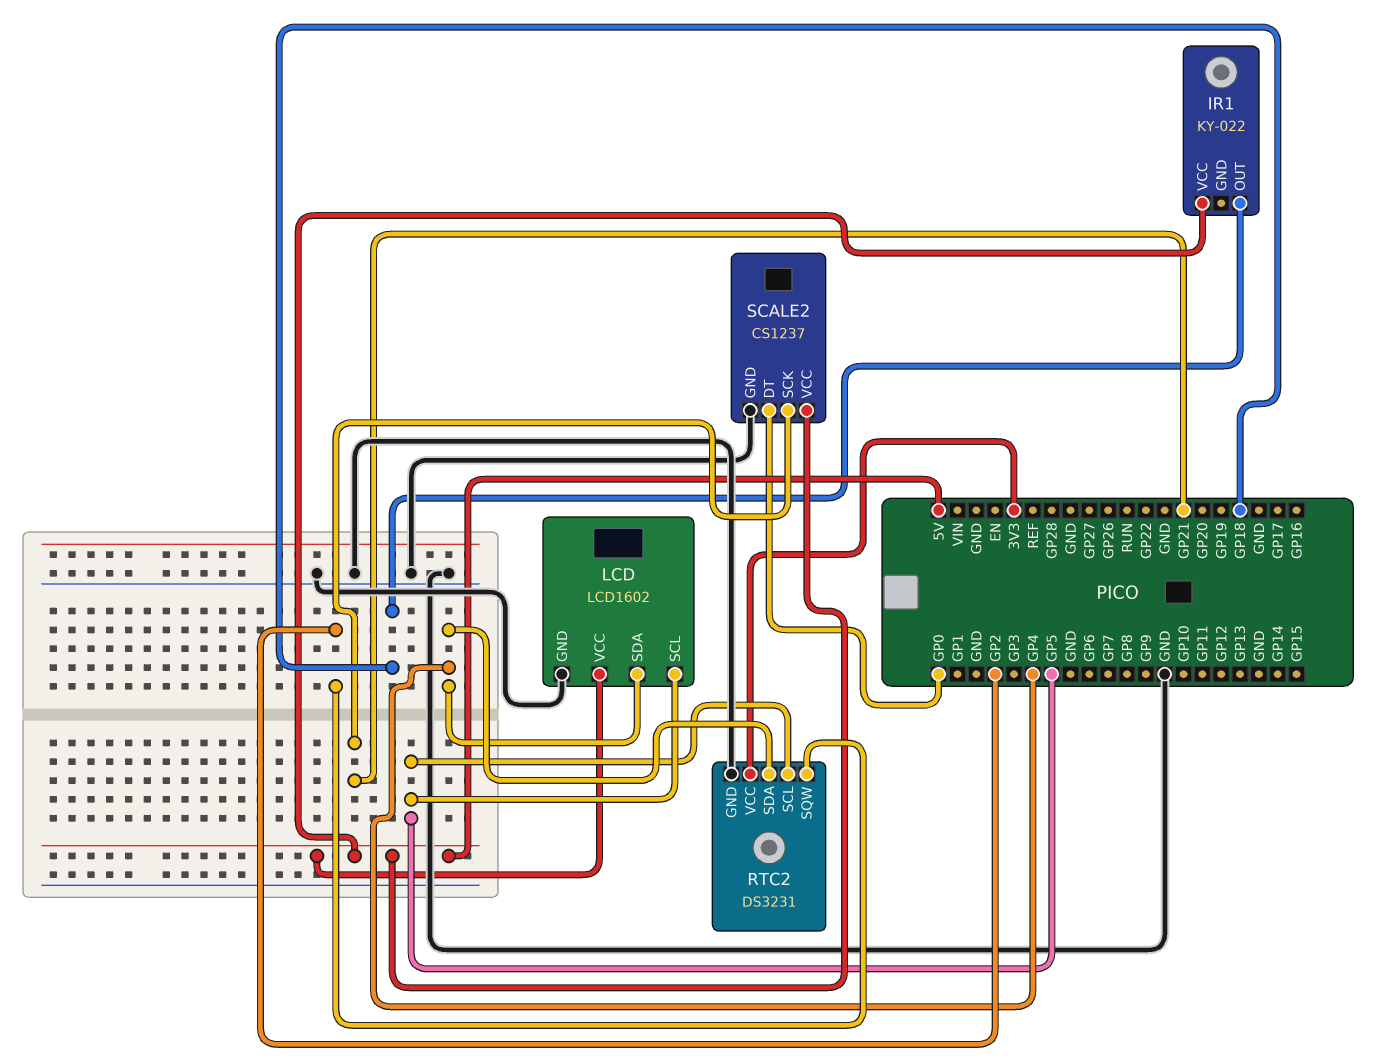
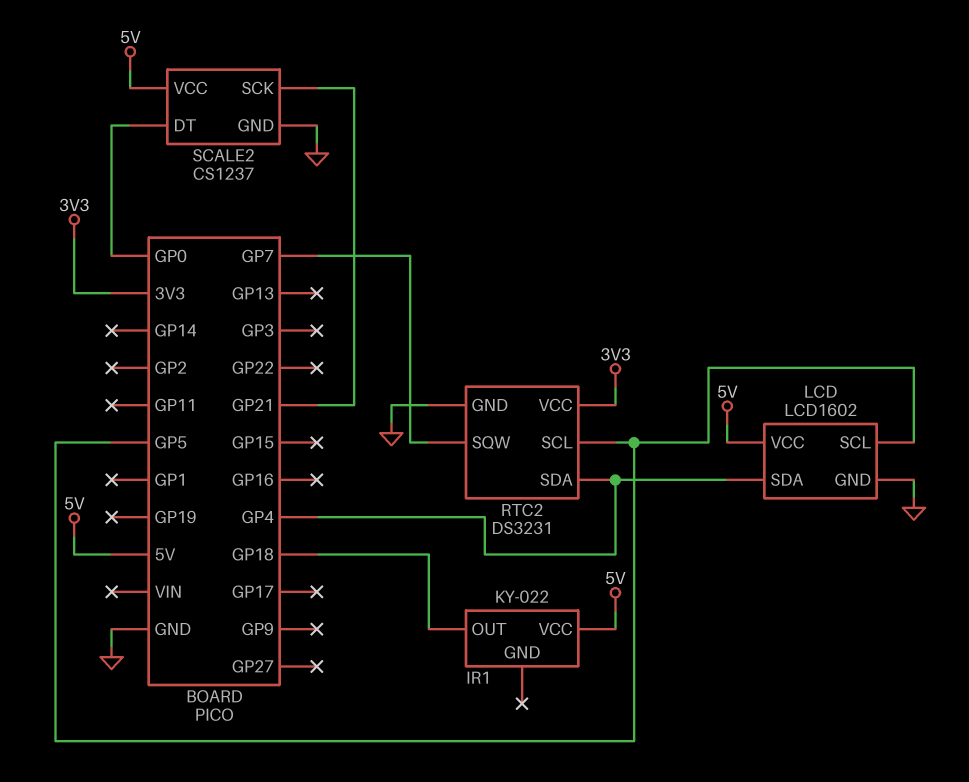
RTC2 pin SQW: GP2 -> GP7

